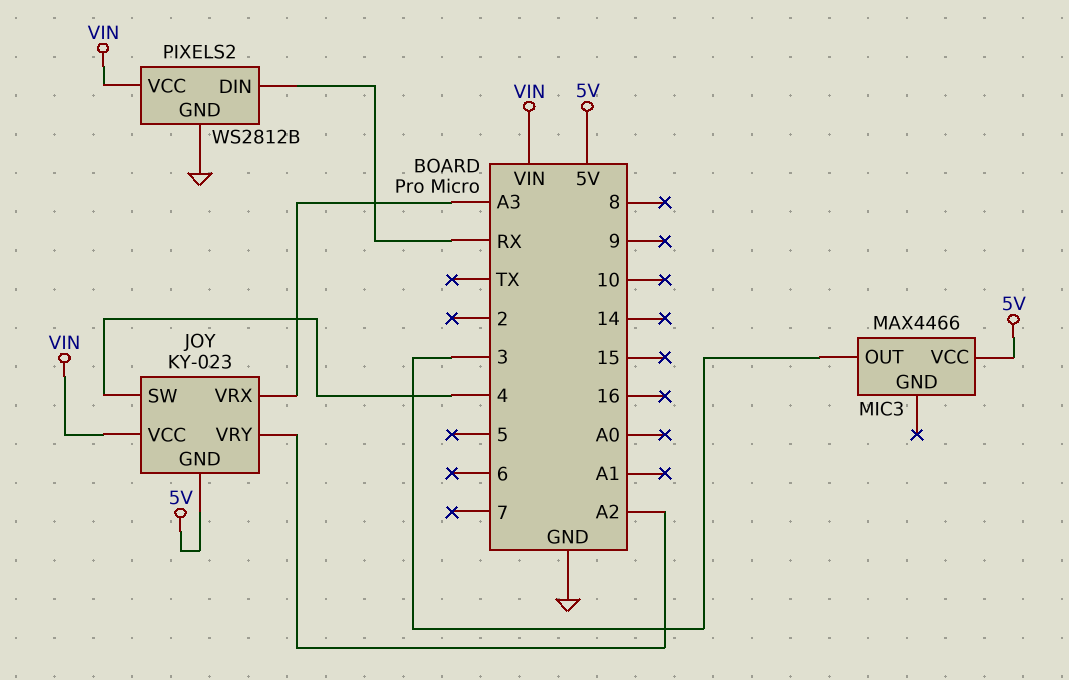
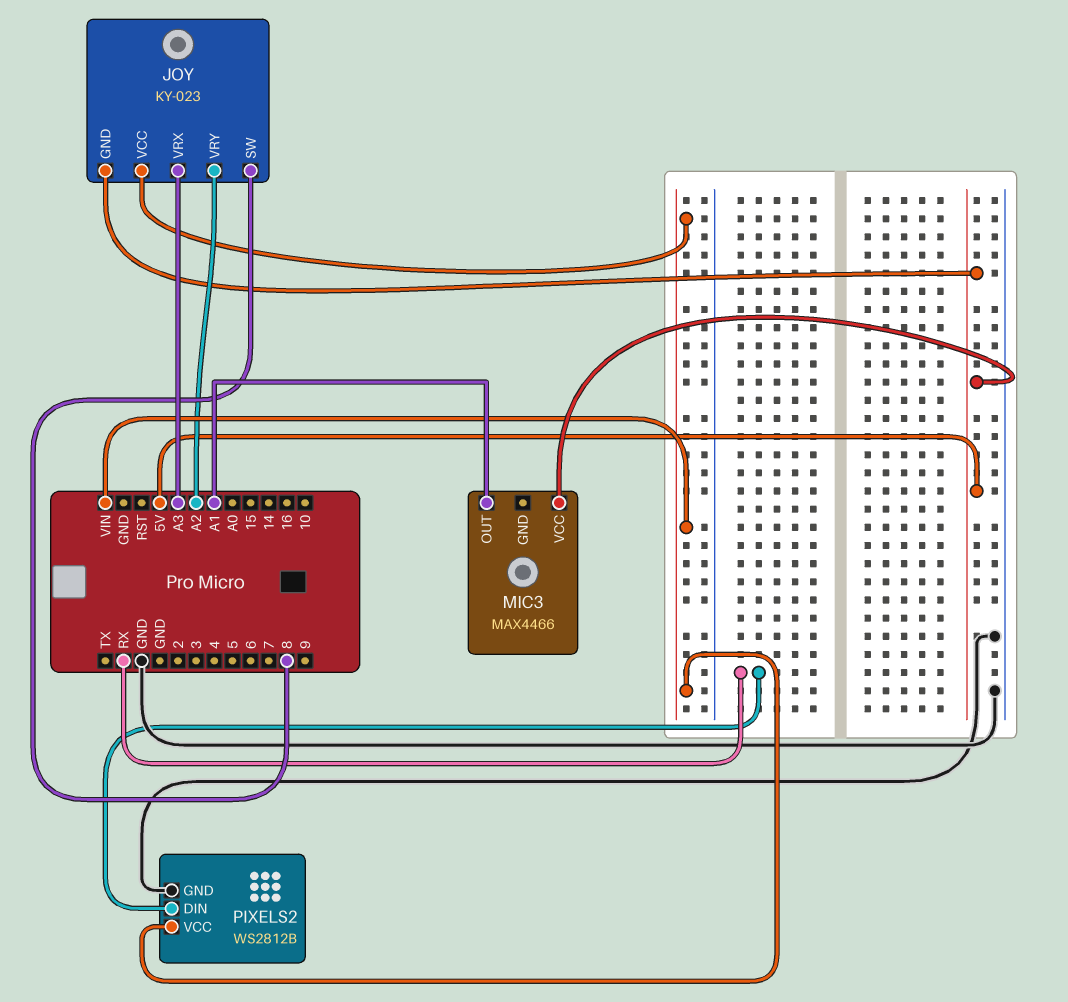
JOY pin SW: 4 -> 8
MIC3 pin OUT: 3 -> A1

